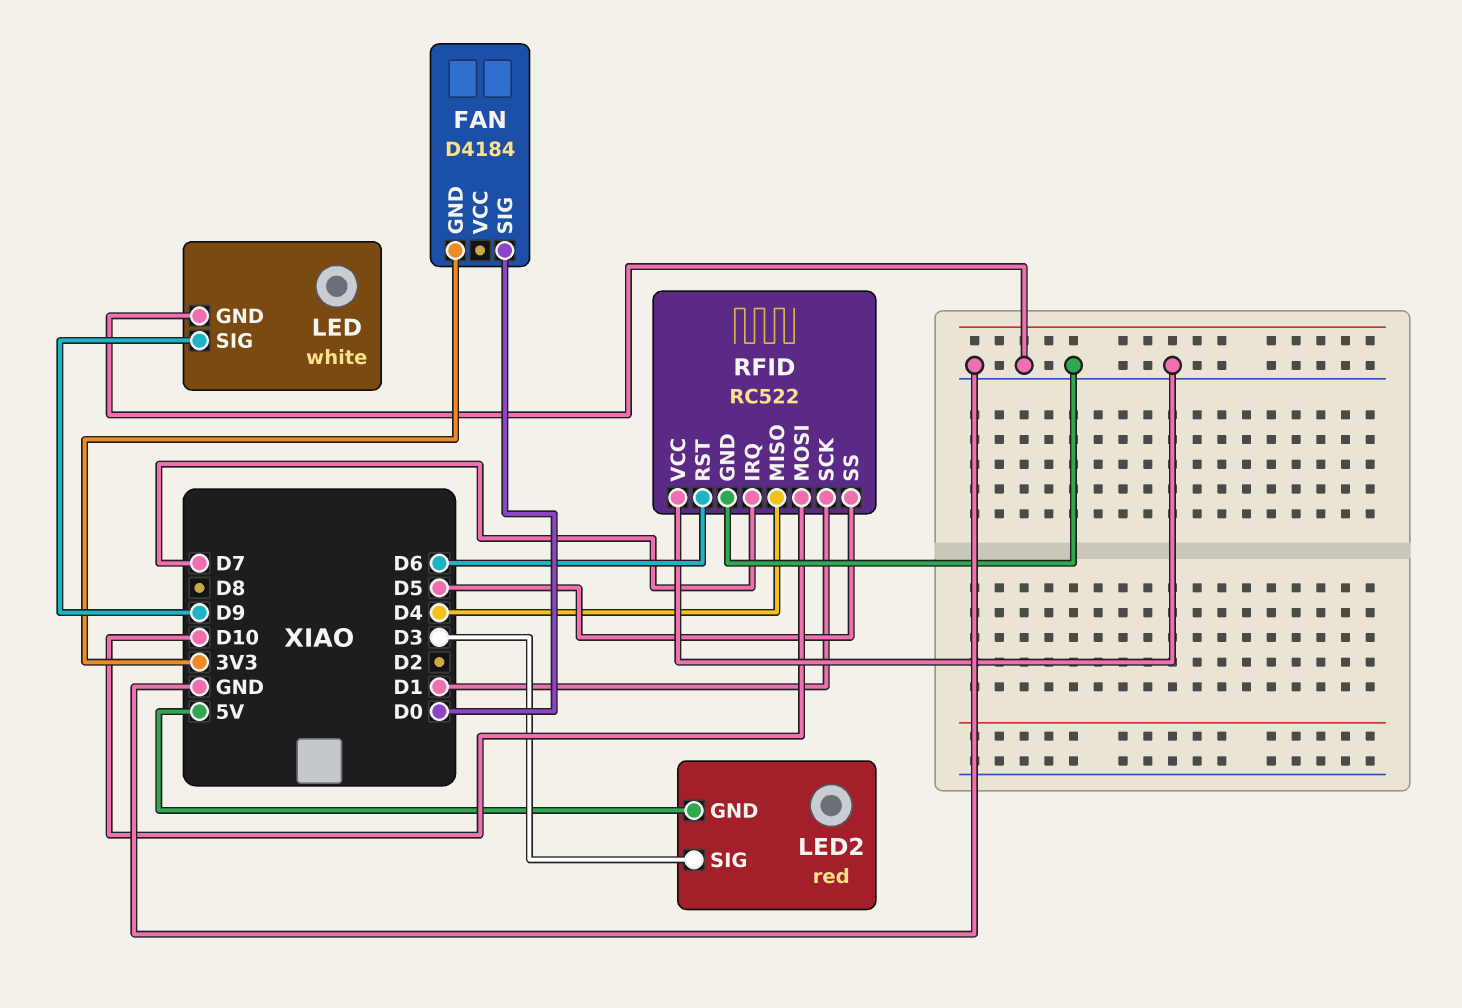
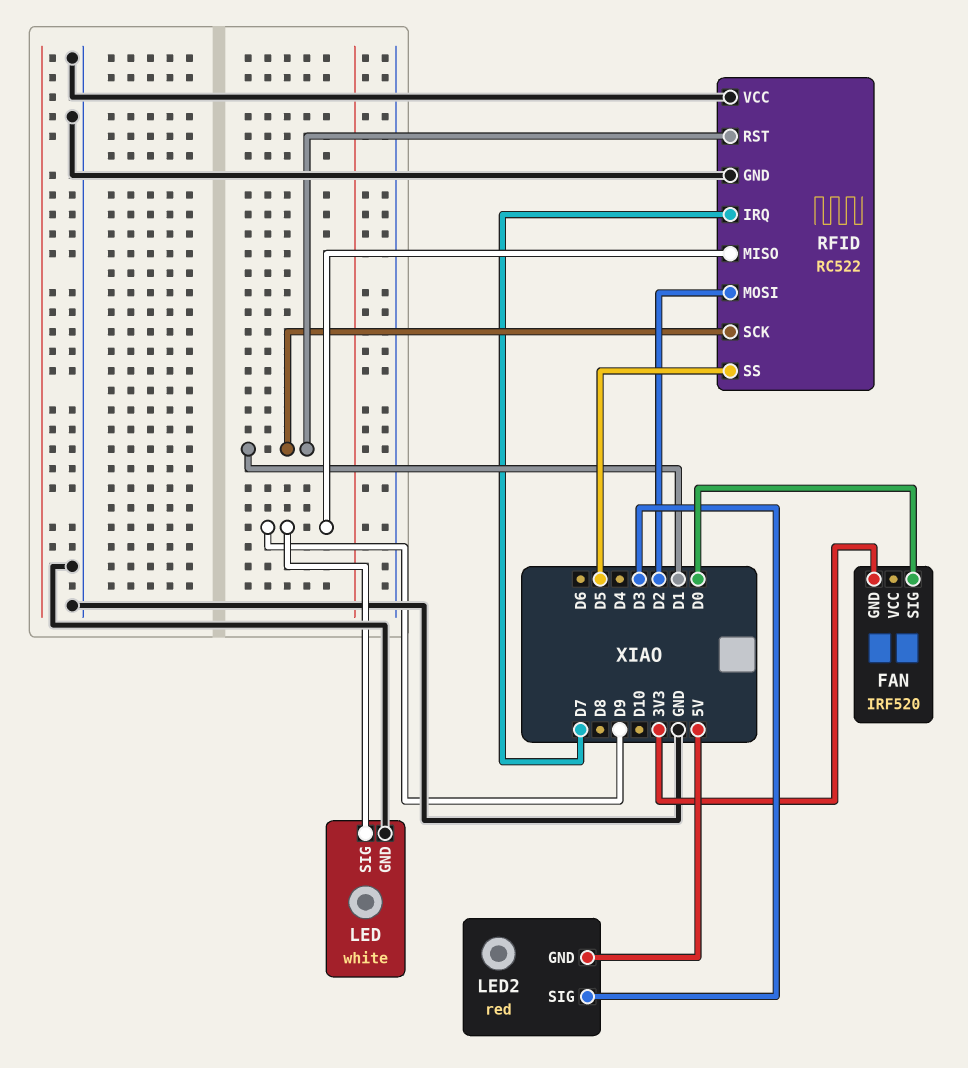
FAN: D4184 -> IRF520
RFID pin MISO: D4 -> D9
RFID pin MOSI: D10 -> D2
RFID pin RST: D6 -> D1

